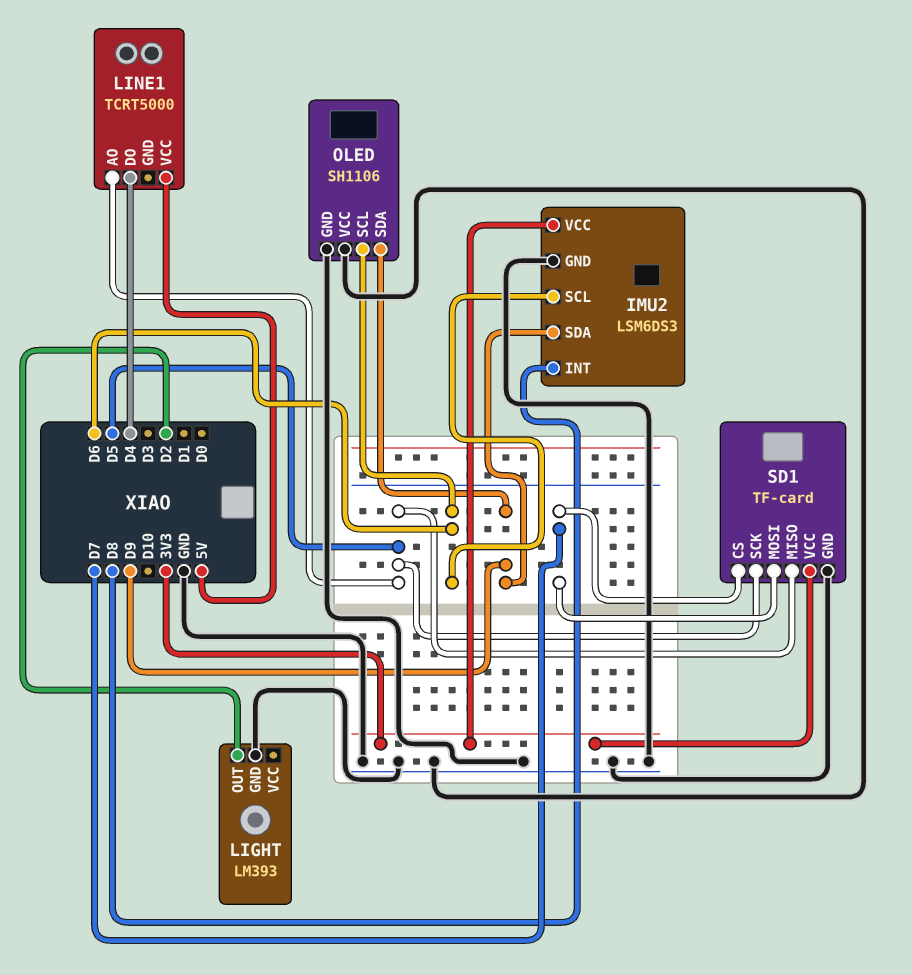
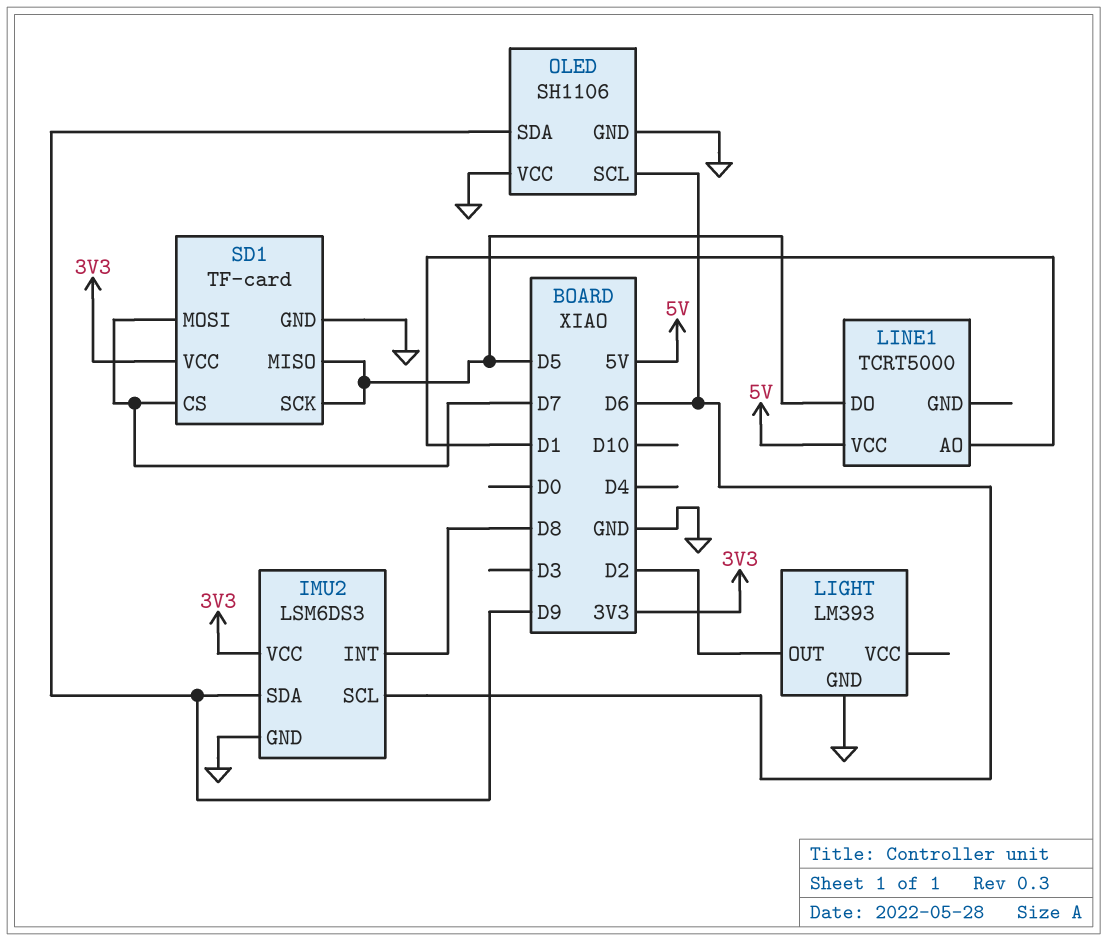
LINE1 pin AO: D5 -> D1
LINE1 pin DO: D4 -> D5

